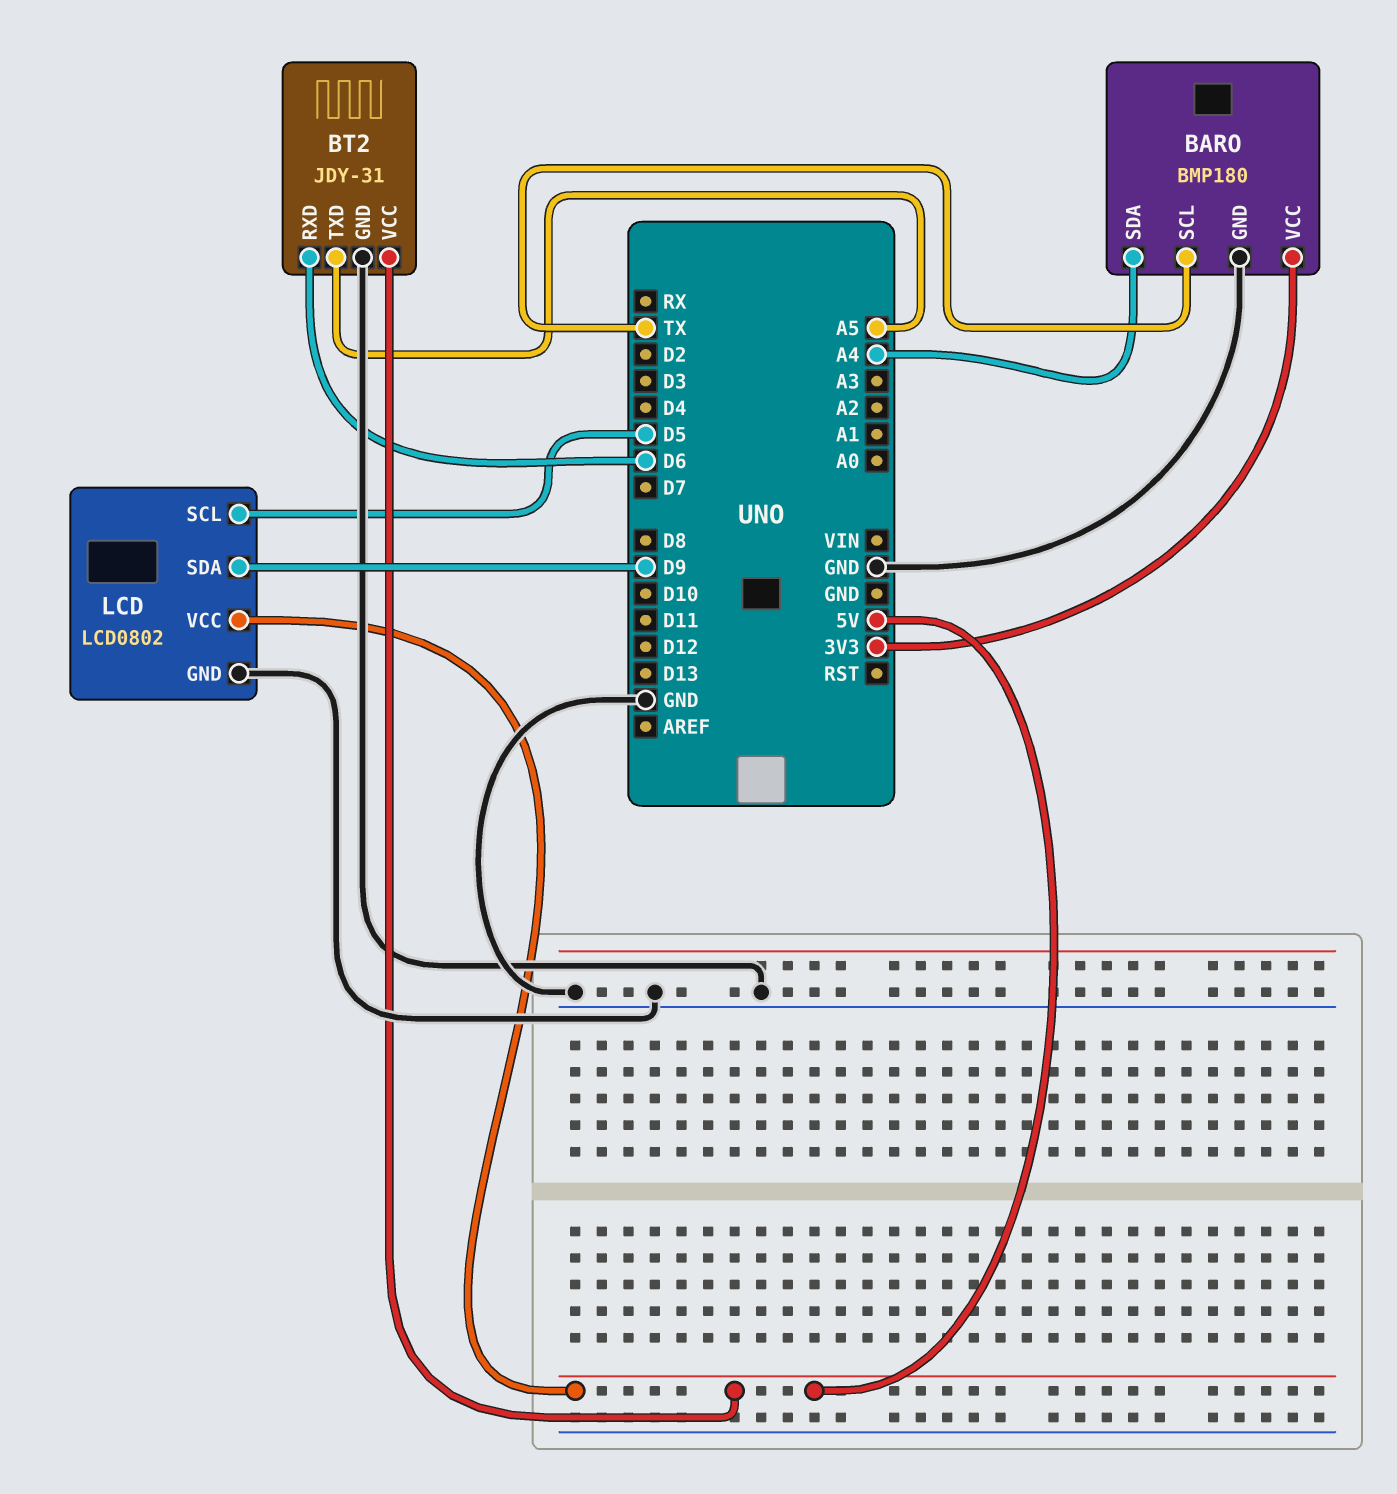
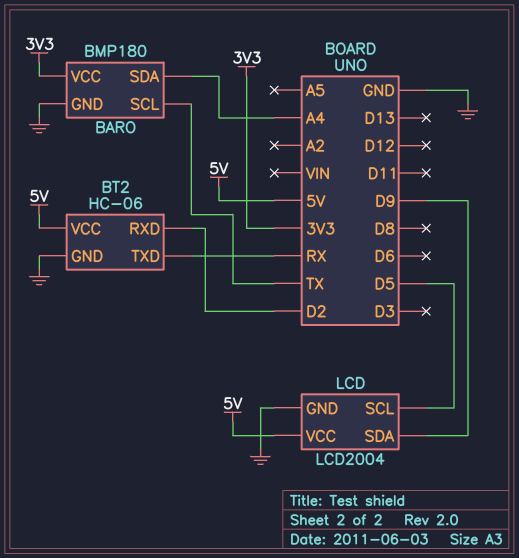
BT2: JDY-31 -> HC-06
BT2 pin RXD: D6 -> D2
BT2 pin TXD: A5 -> RX
LCD: LCD0802 -> LCD2004

